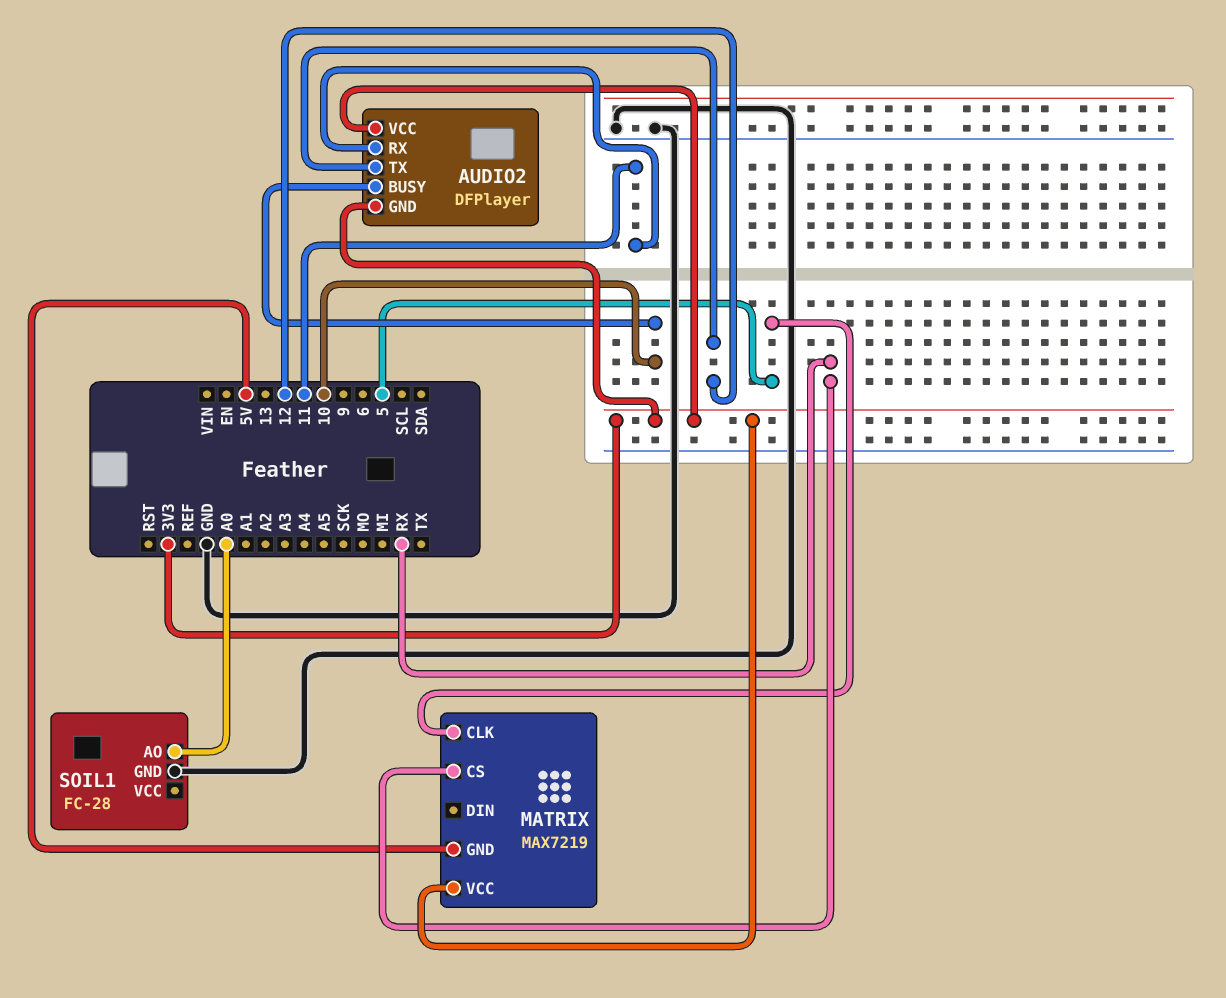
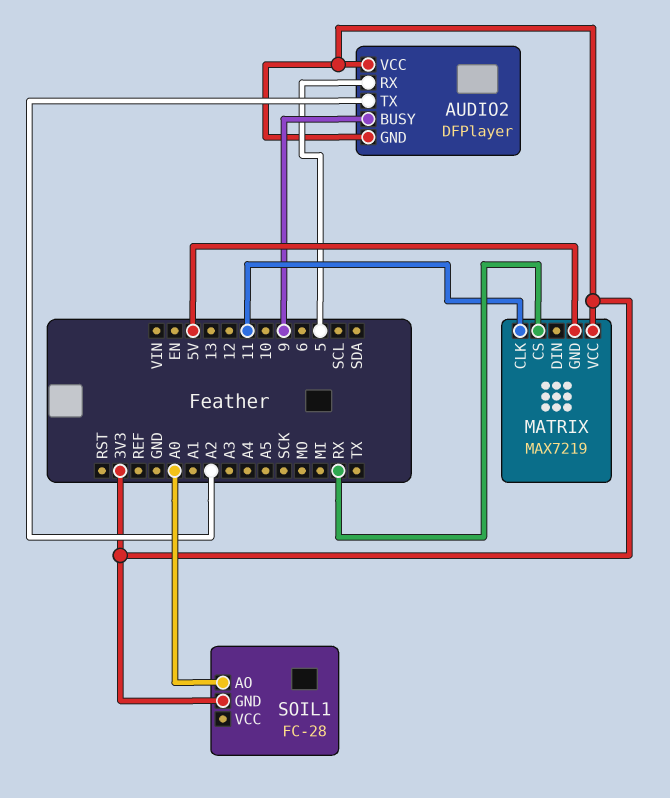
AUDIO2 pin BUSY: 10 -> 9
AUDIO2 pin RX: 11 -> 5
AUDIO2 pin TX: 12 -> A2
MATRIX pin CLK: 5 -> 11
SOIL1 pin GND: GND -> 3V3

